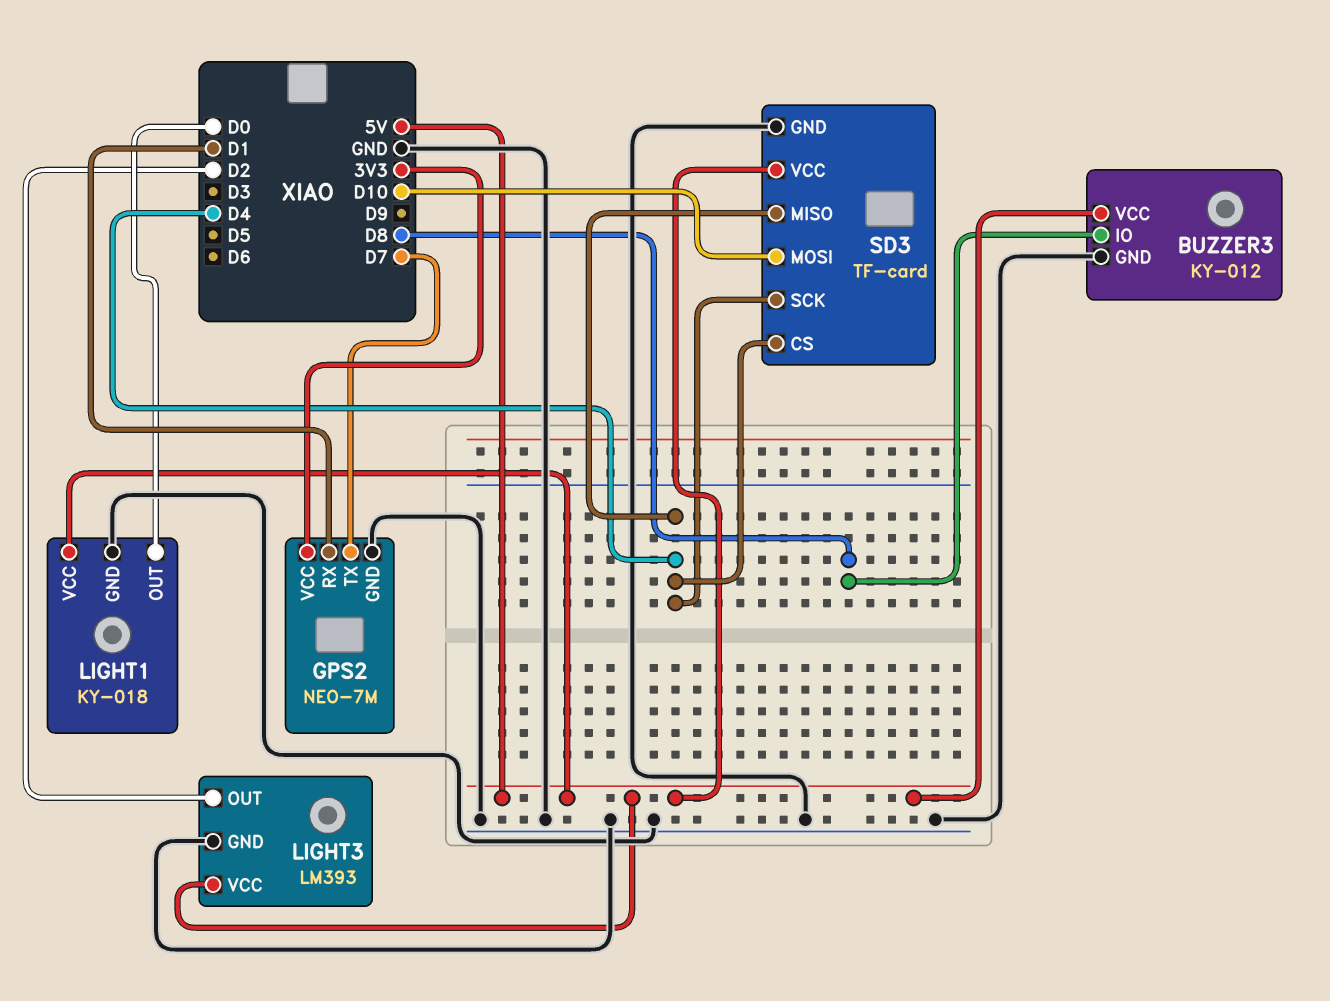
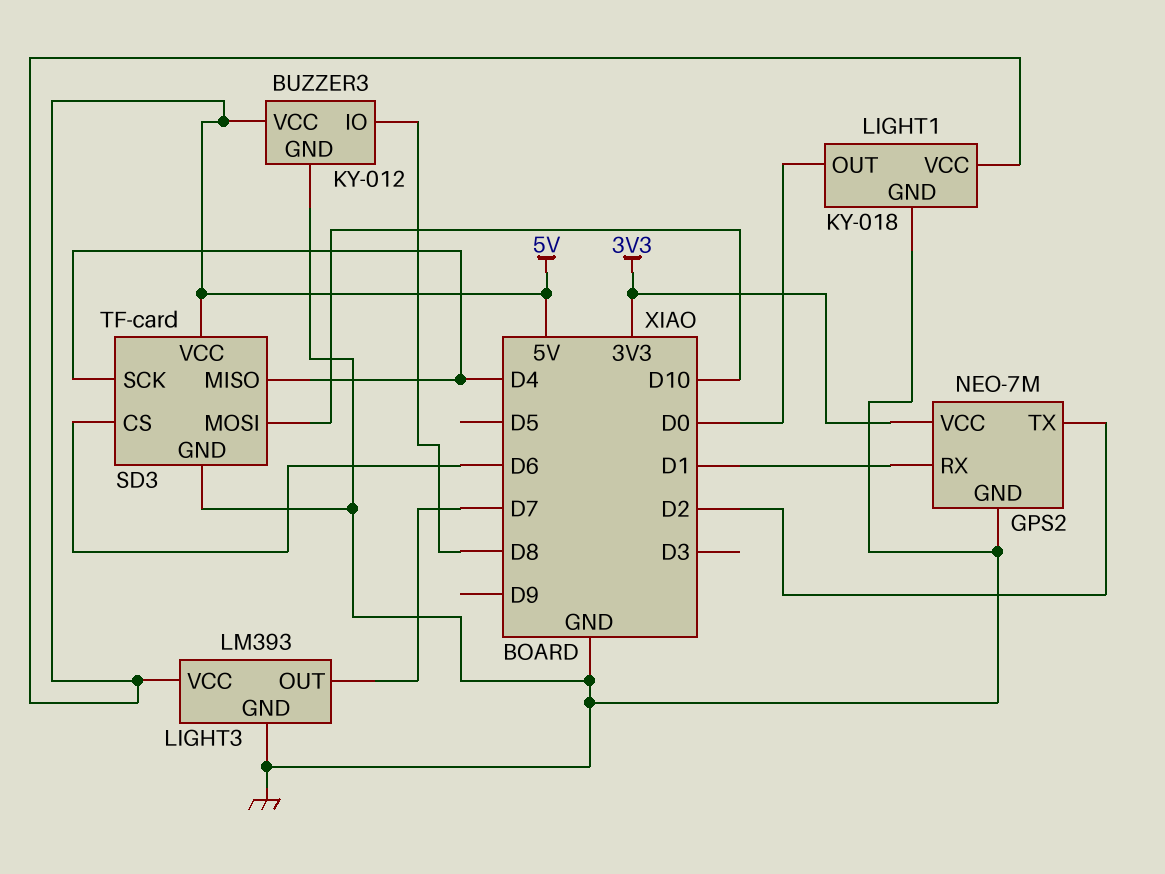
GPS2 pin TX: D7 -> D2
LIGHT3 pin OUT: D2 -> D7
SD3 pin CS: D4 -> D6

